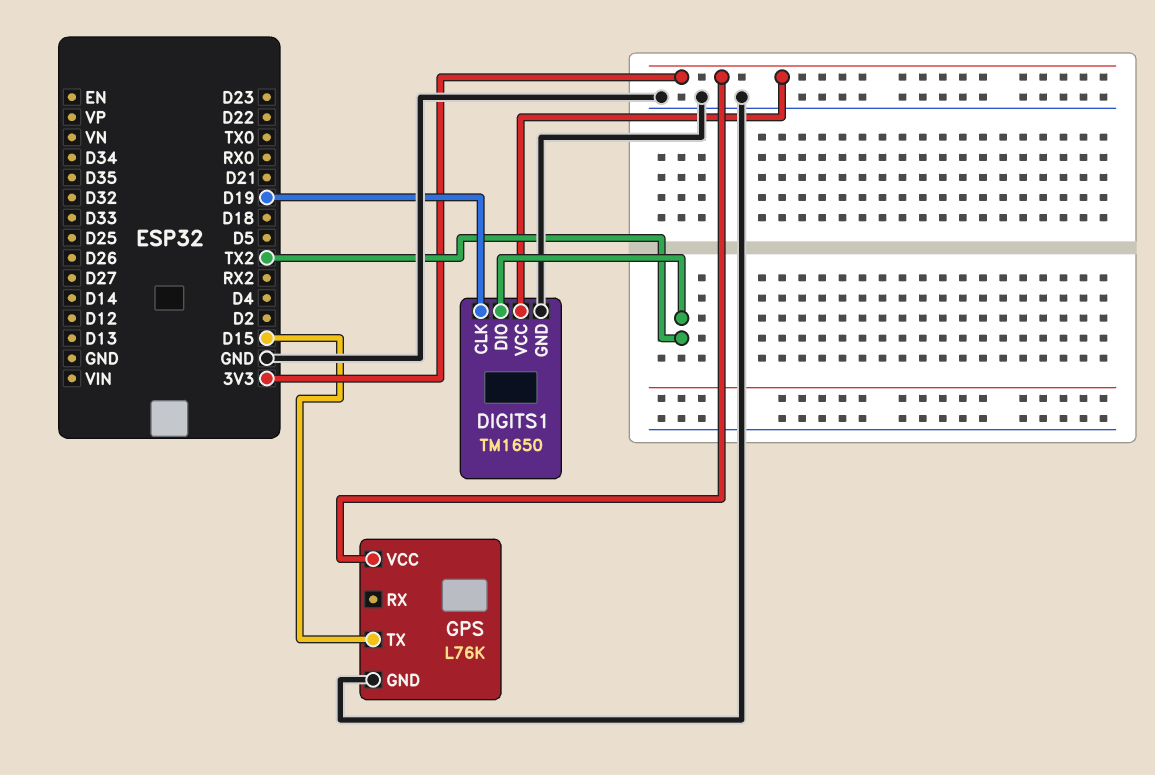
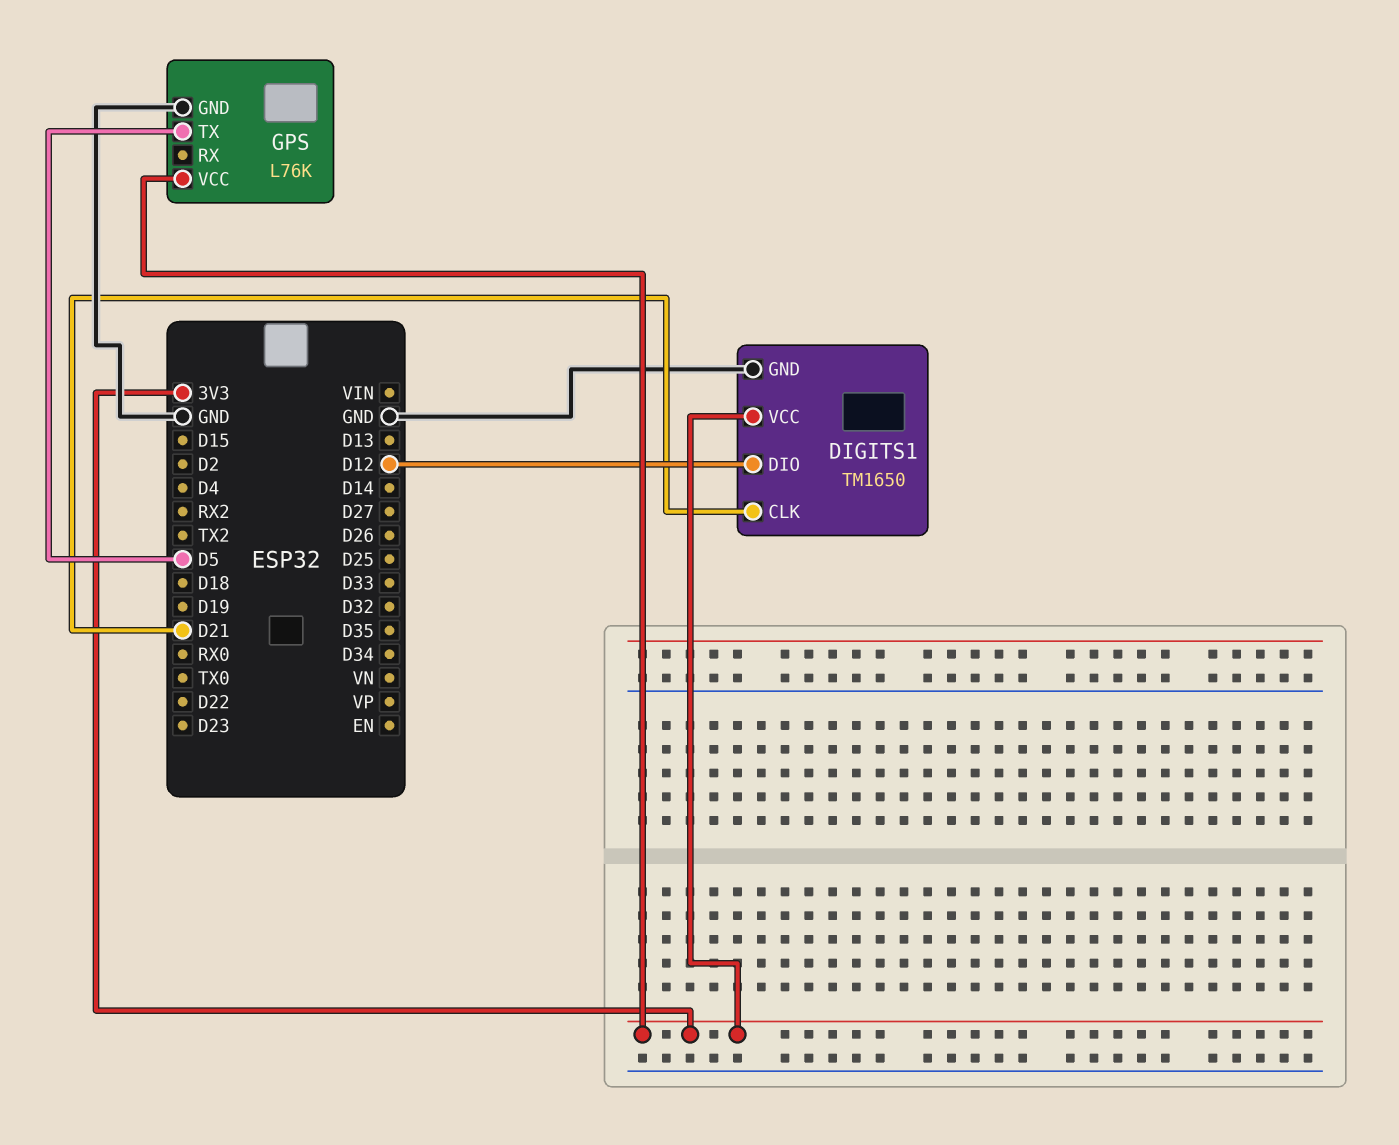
DIGITS1 pin CLK: D19 -> D21
DIGITS1 pin DIO: TX2 -> D12
GPS pin TX: D15 -> D5

